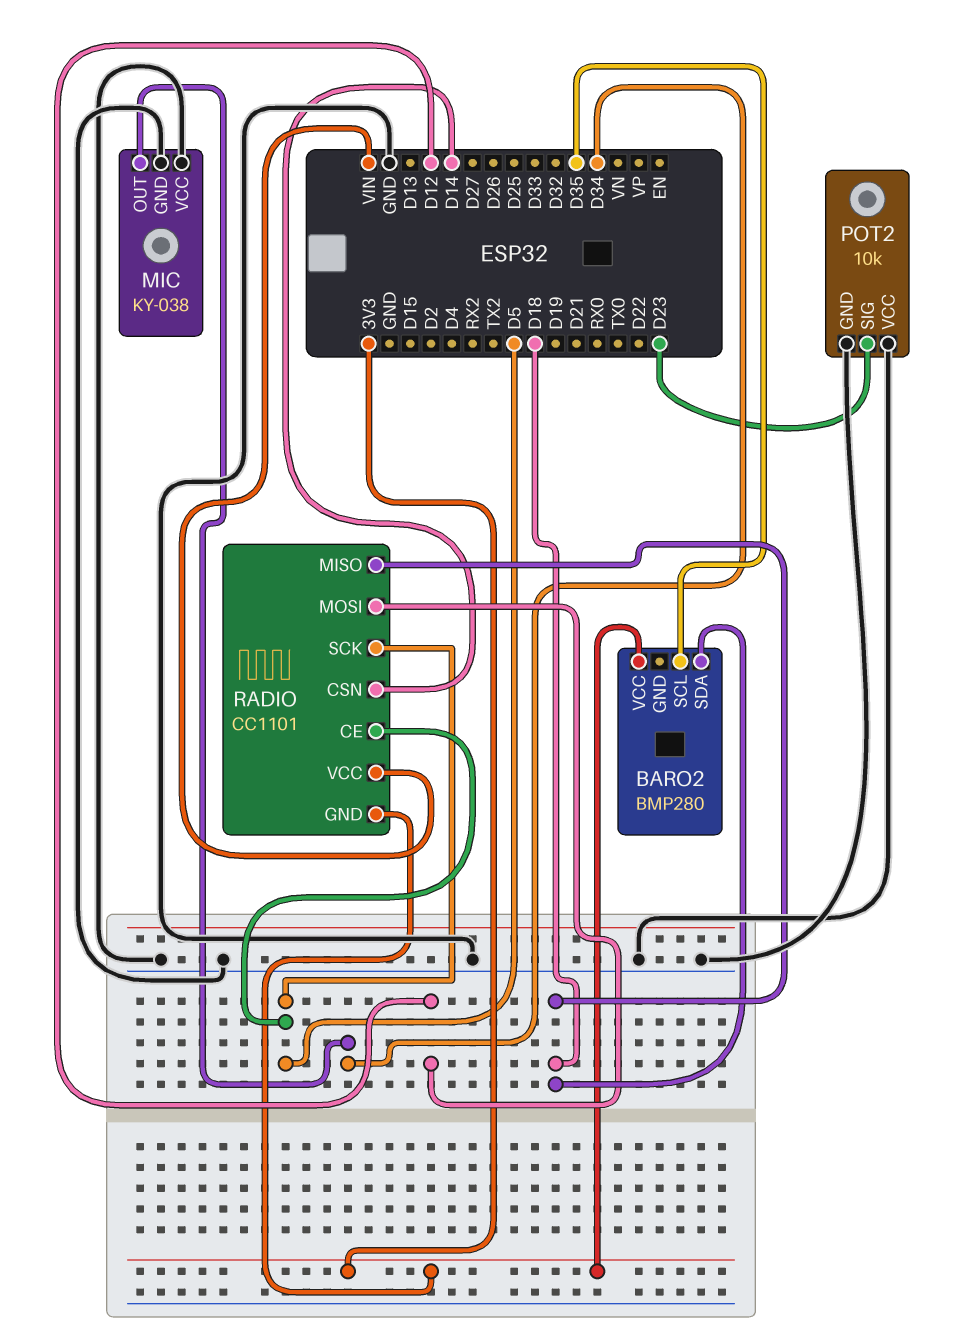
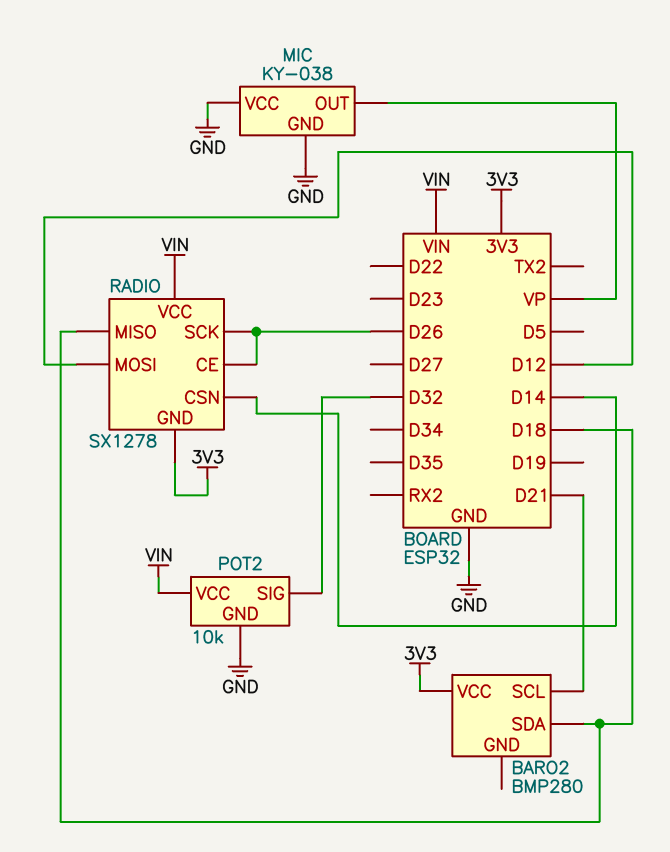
BARO2 pin SCL: D35 -> D21
MIC pin OUT: D34 -> VP
POT2 pin SIG: D23 -> D32
POT2 pin VCC: GND -> VIN
RADIO: CC1101 -> SX1278
RADIO pin CE: D5 -> D26
RADIO pin SCK: D5 -> D26

